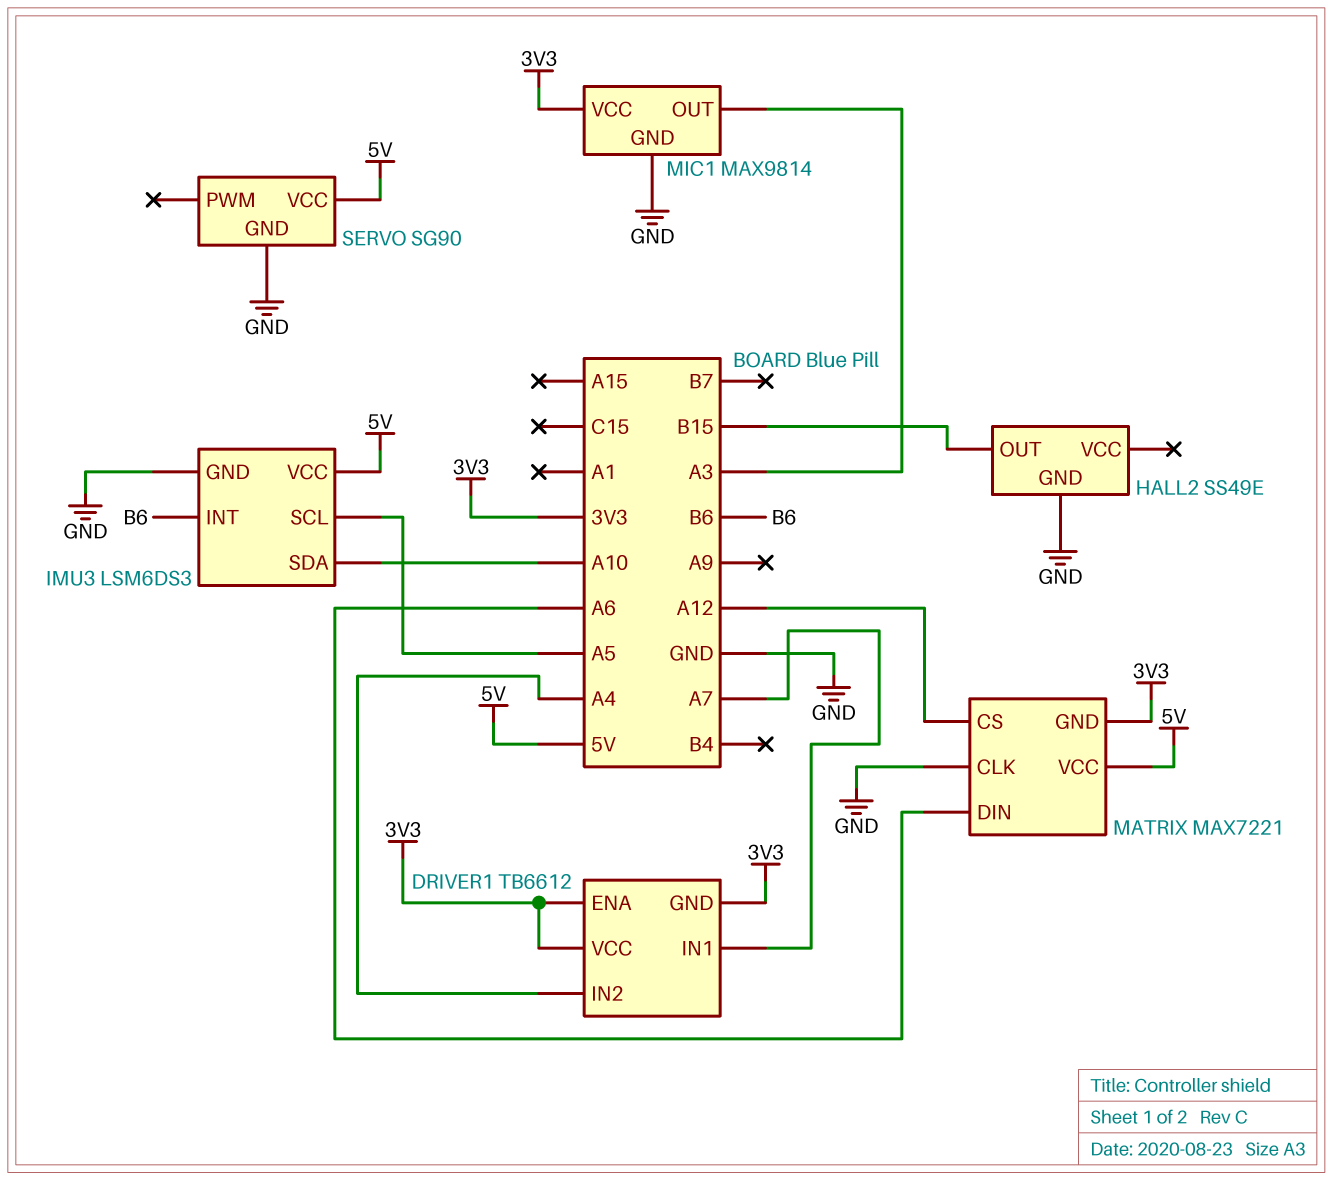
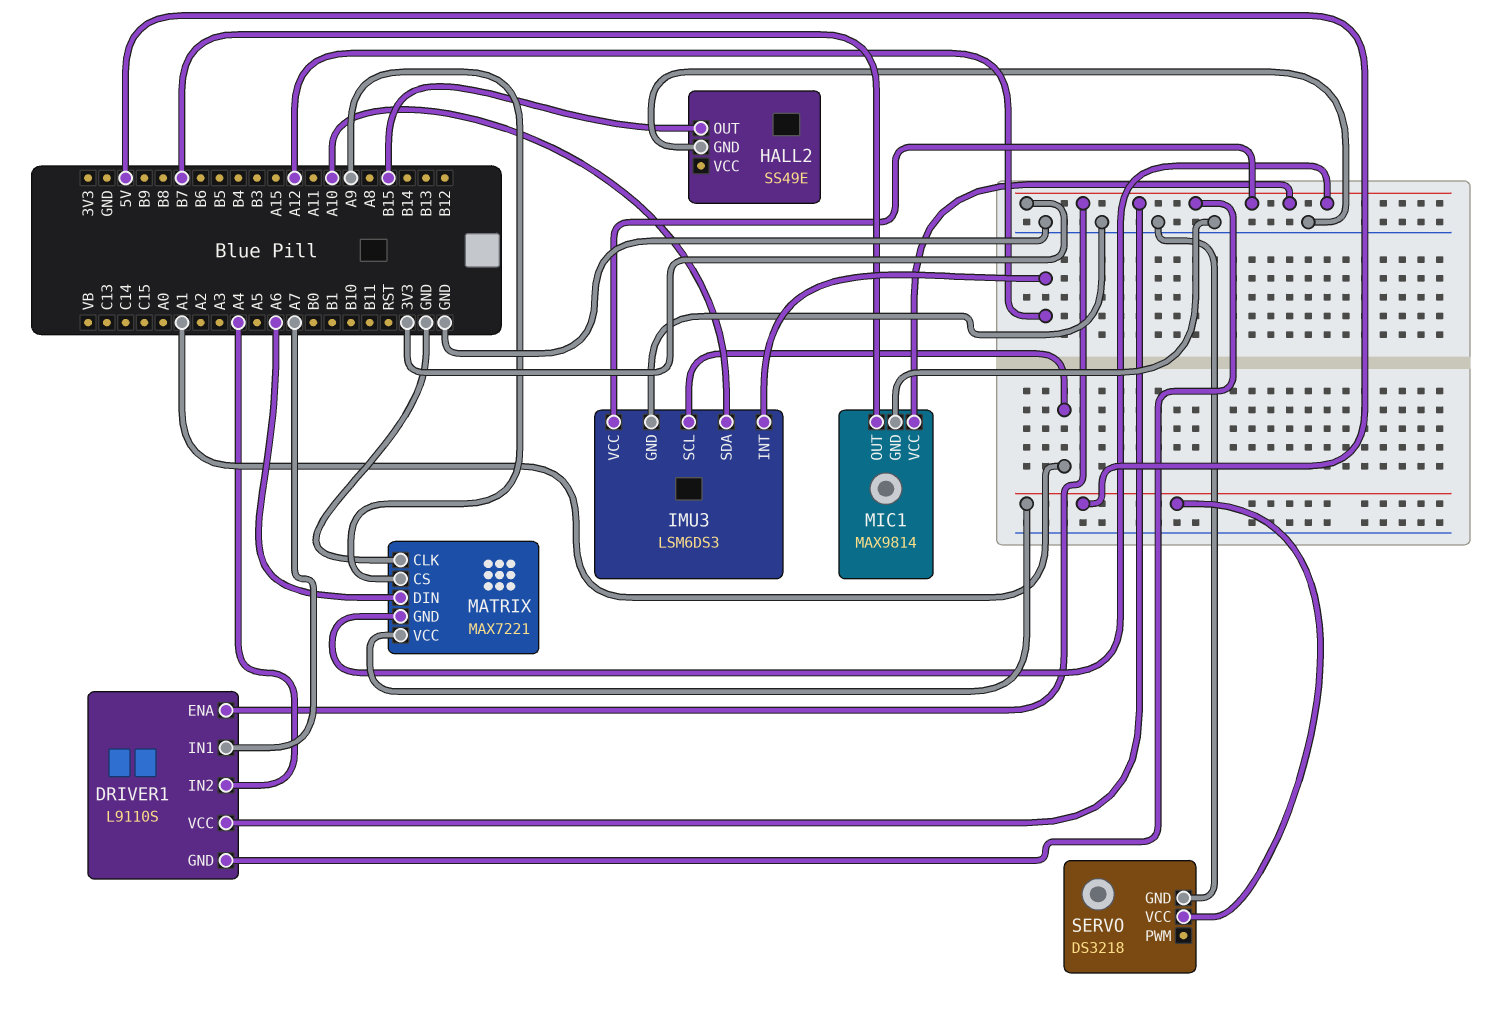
DRIVER1: TB6612 -> L9110S
IMU3 pin INT: B6 -> A12
IMU3 pin SCL: A5 -> A1
IMU3 pin VCC: 5V -> 3V3
MATRIX pin CS: A12 -> A9
MIC1 pin OUT: A3 -> B7
SERVO: SG90 -> DS3218

